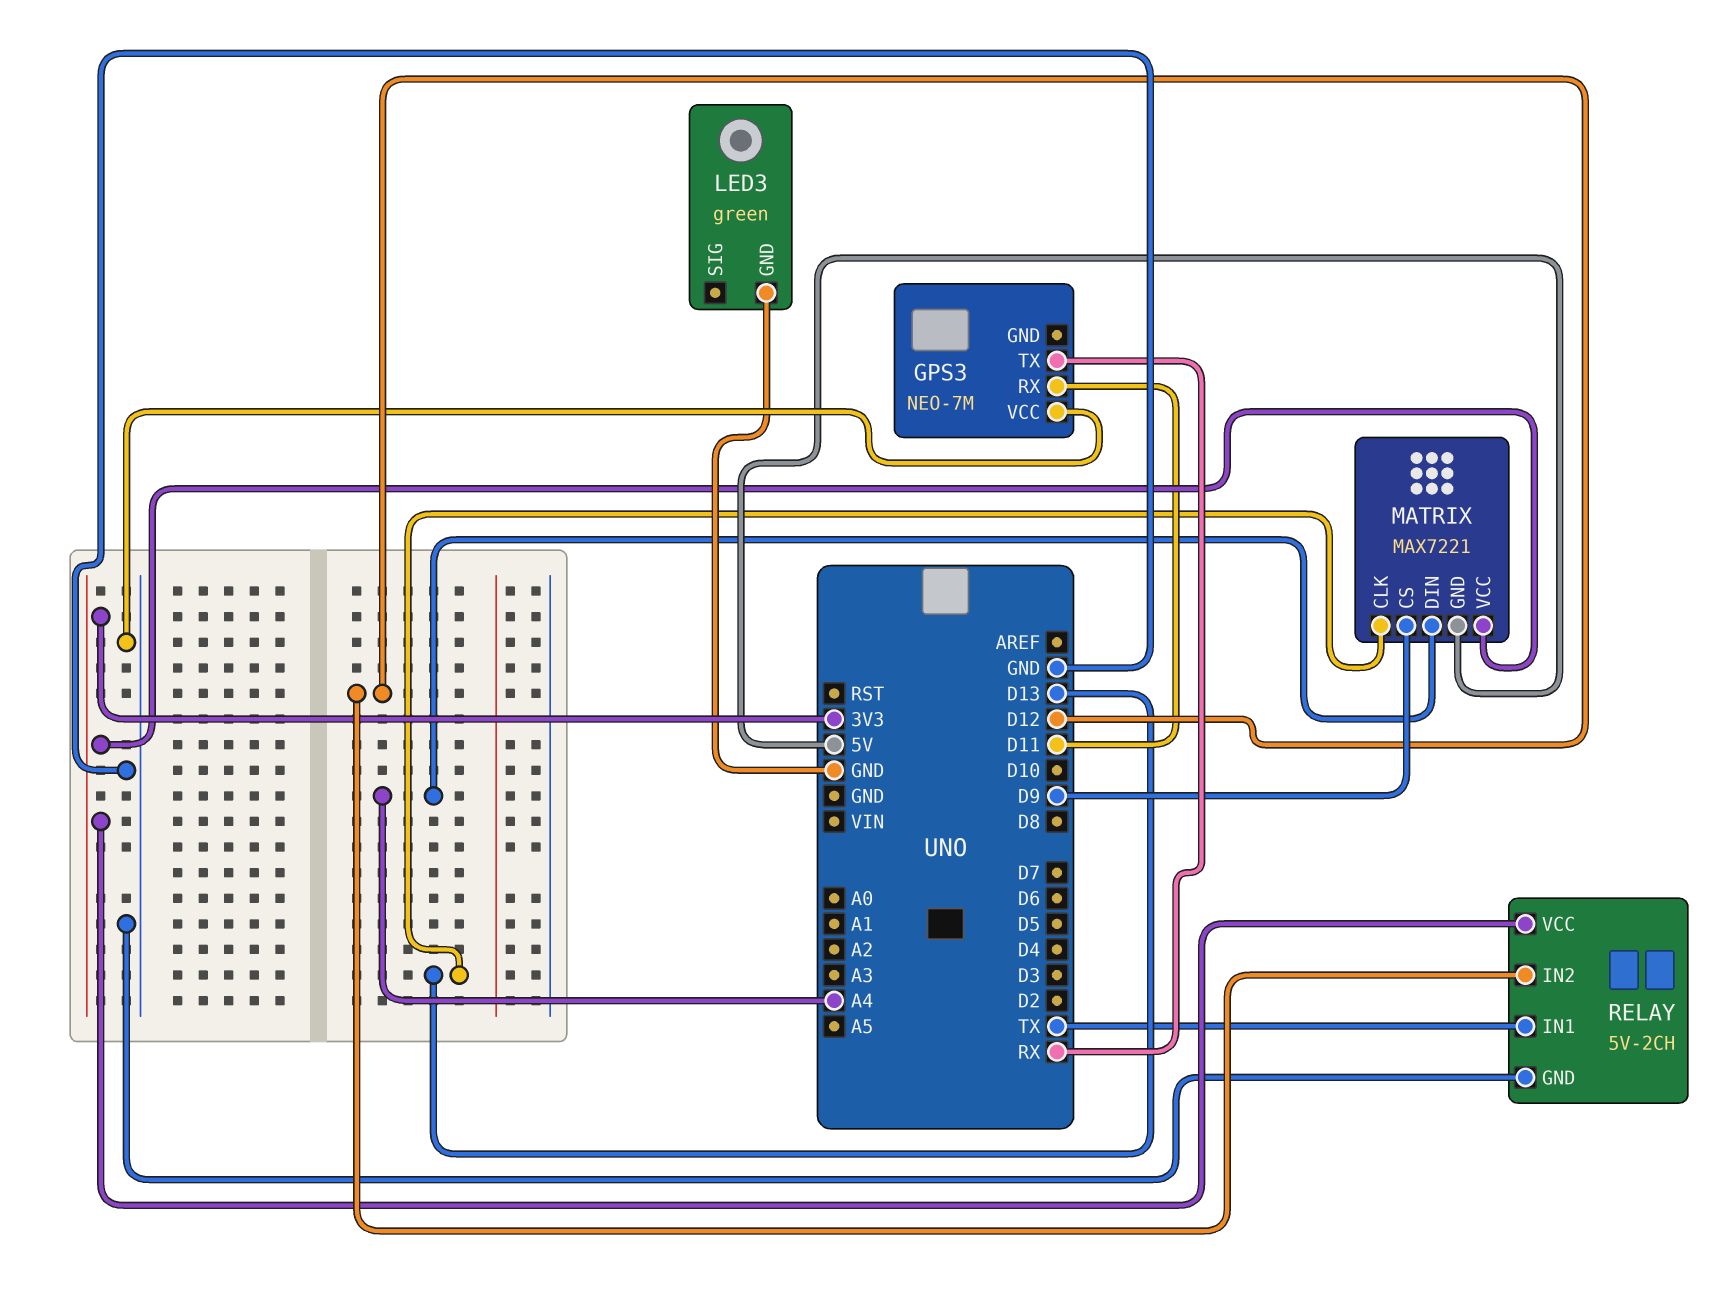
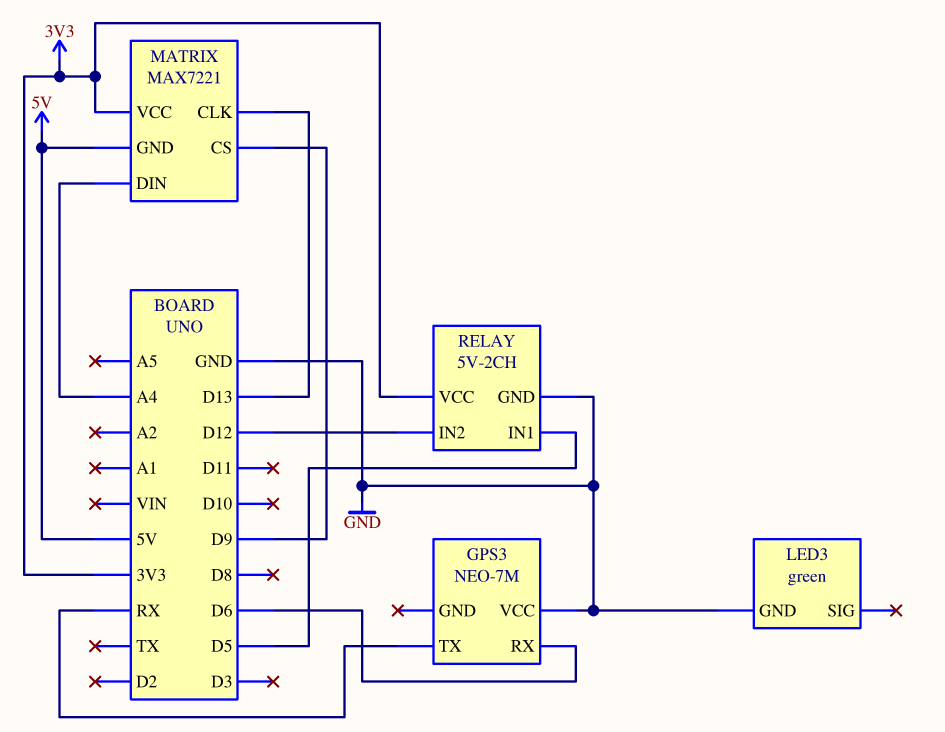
GPS3 pin RX: D11 -> D6
RELAY pin IN1: TX -> D5

